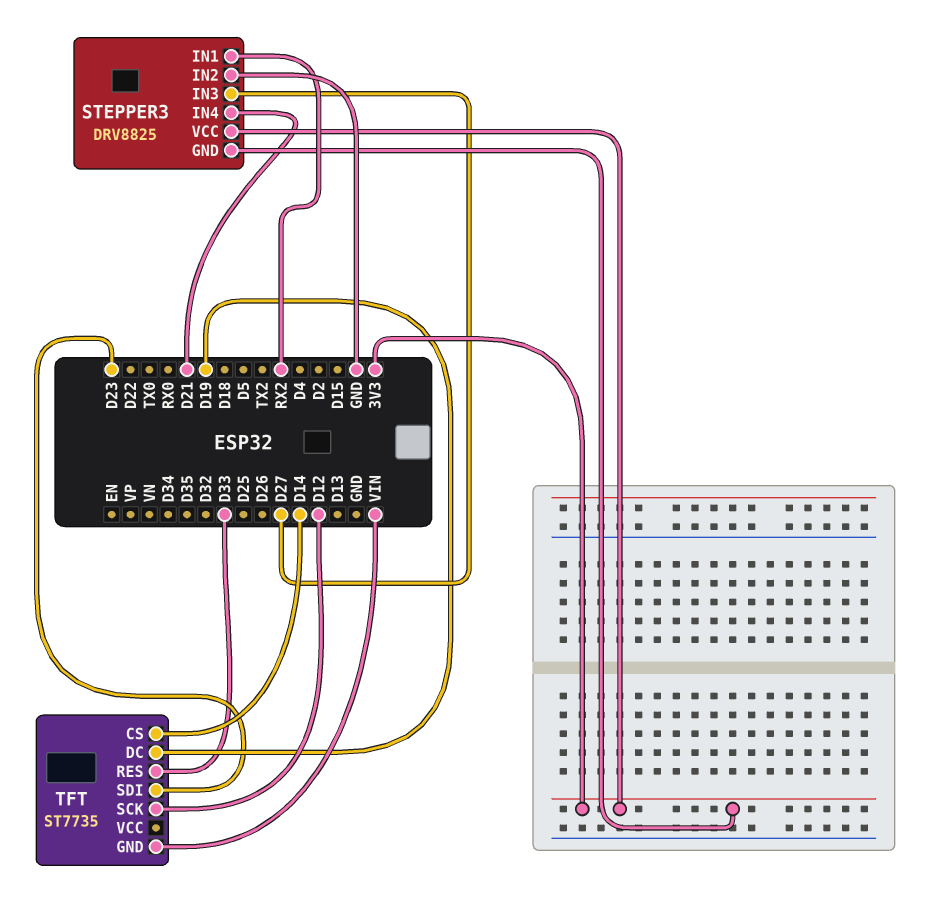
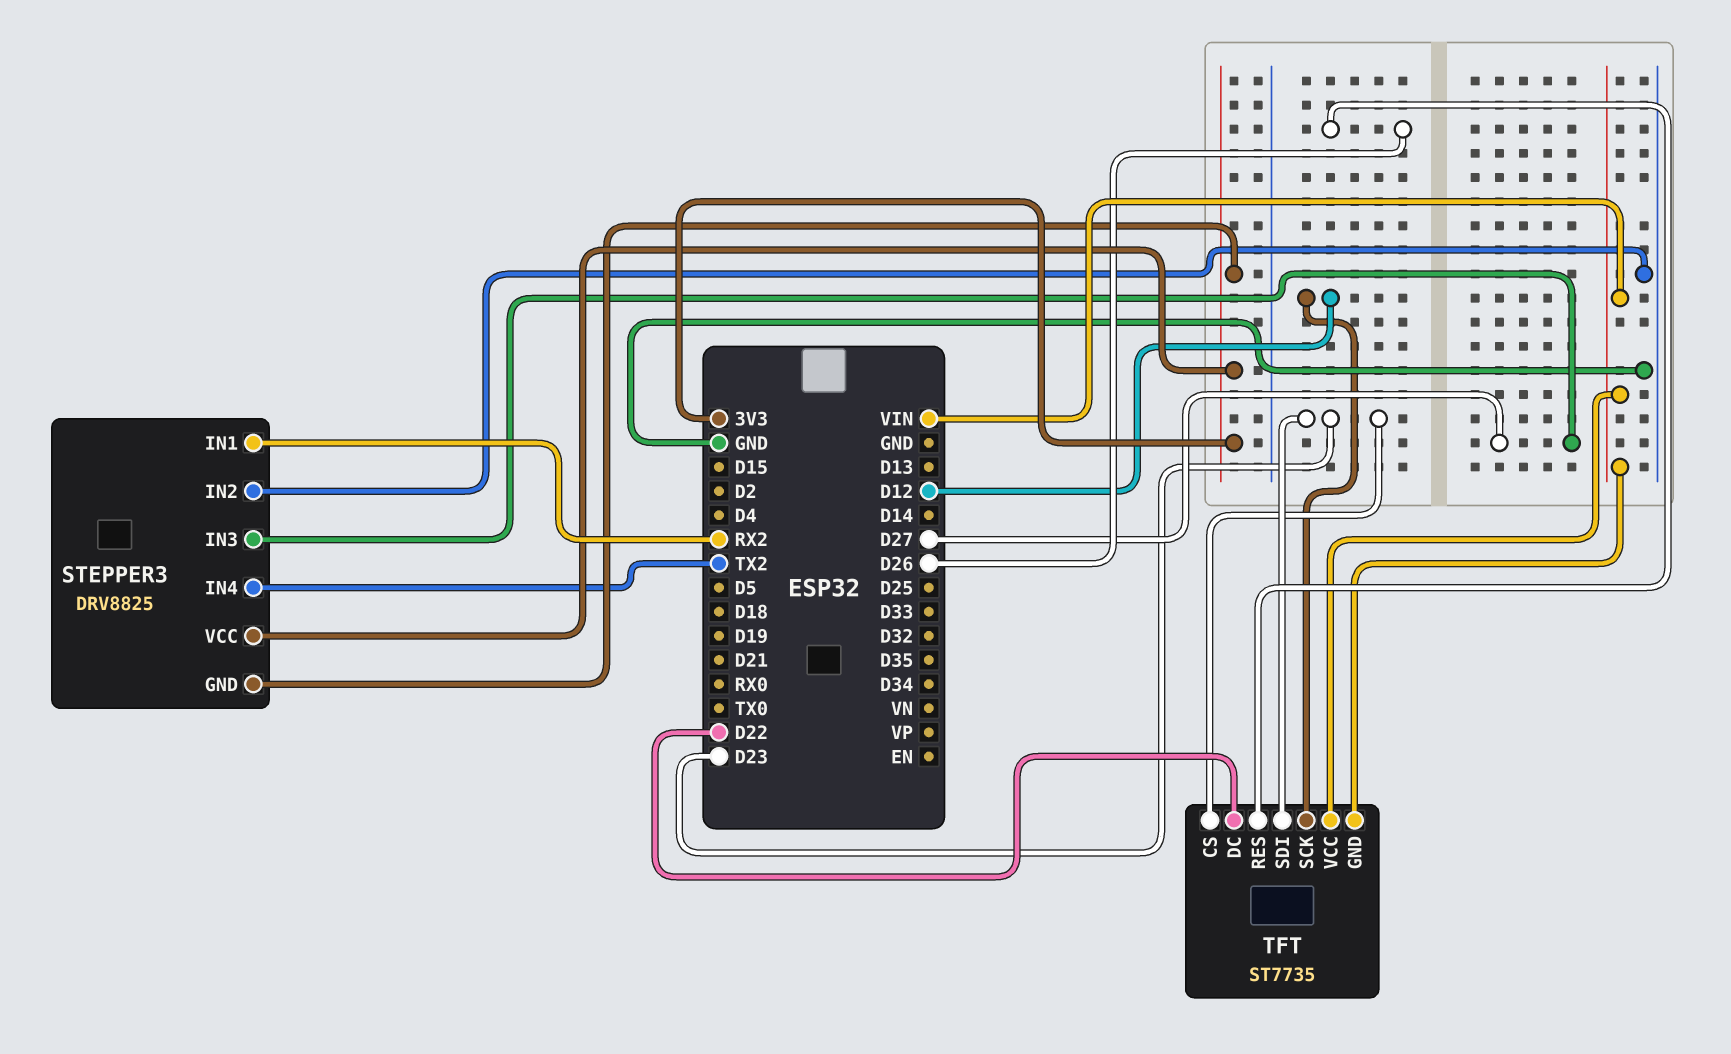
STEPPER3 pin IN4: D21 -> TX2
TFT pin CS: D14 -> D23
TFT pin DC: D19 -> D22
TFT pin RES: D33 -> D26
TFT pin VCC: none -> VIN

